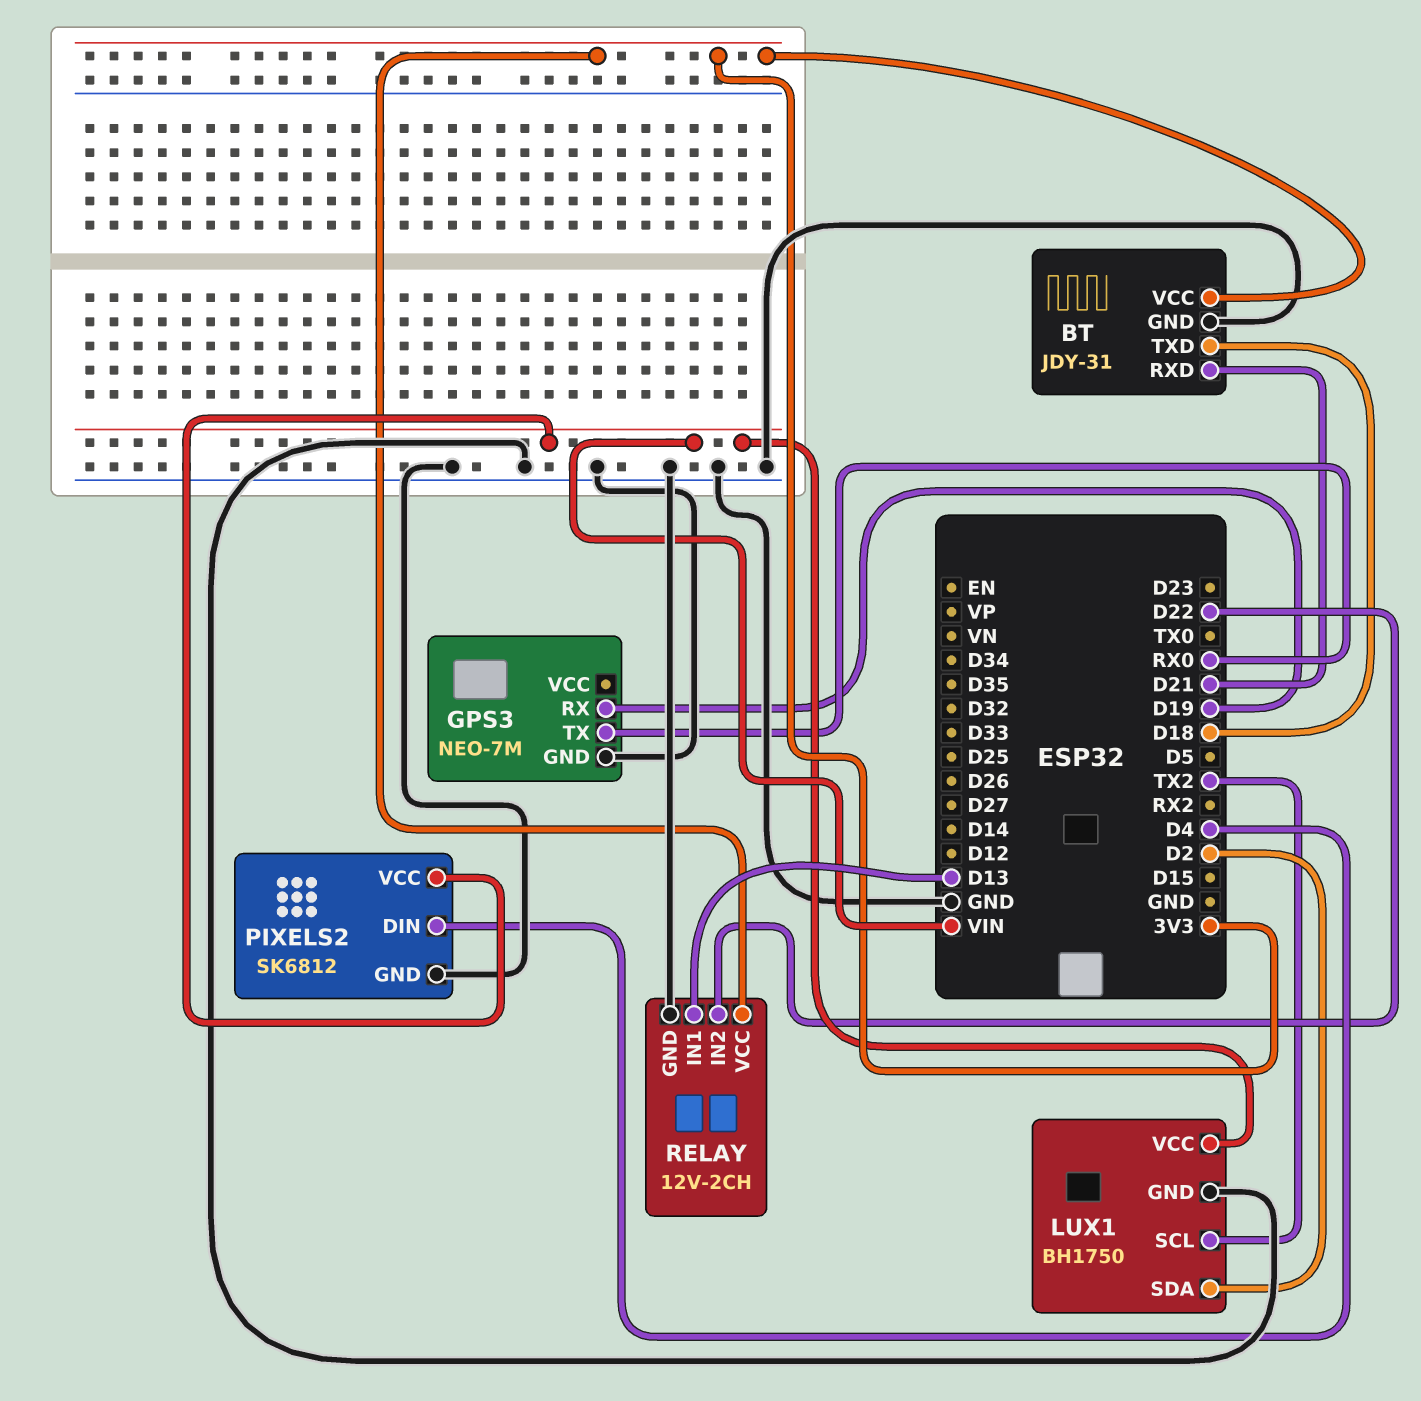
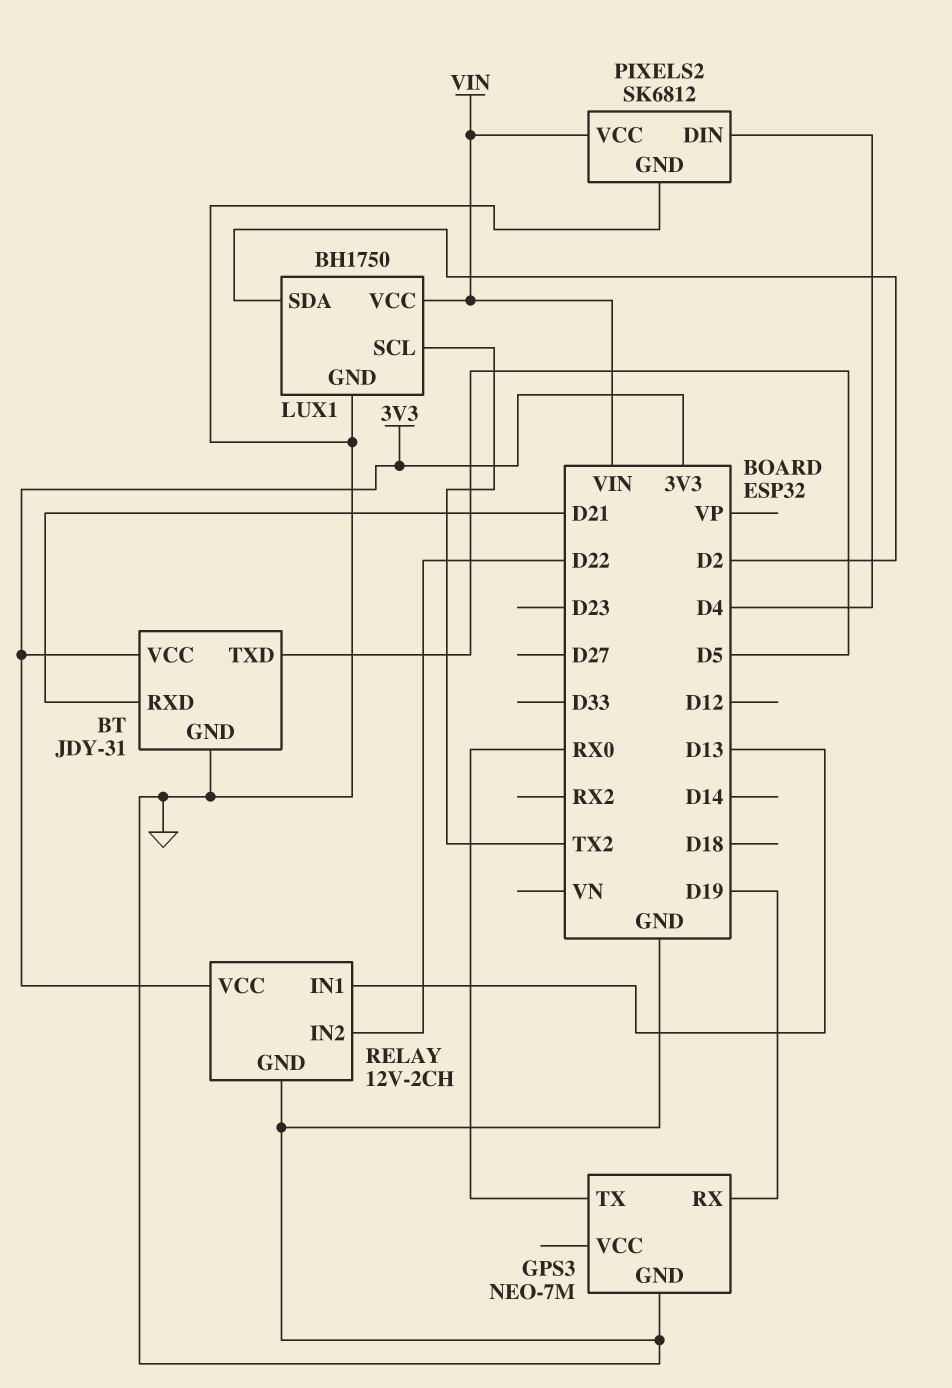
BT pin TXD: D18 -> D5

